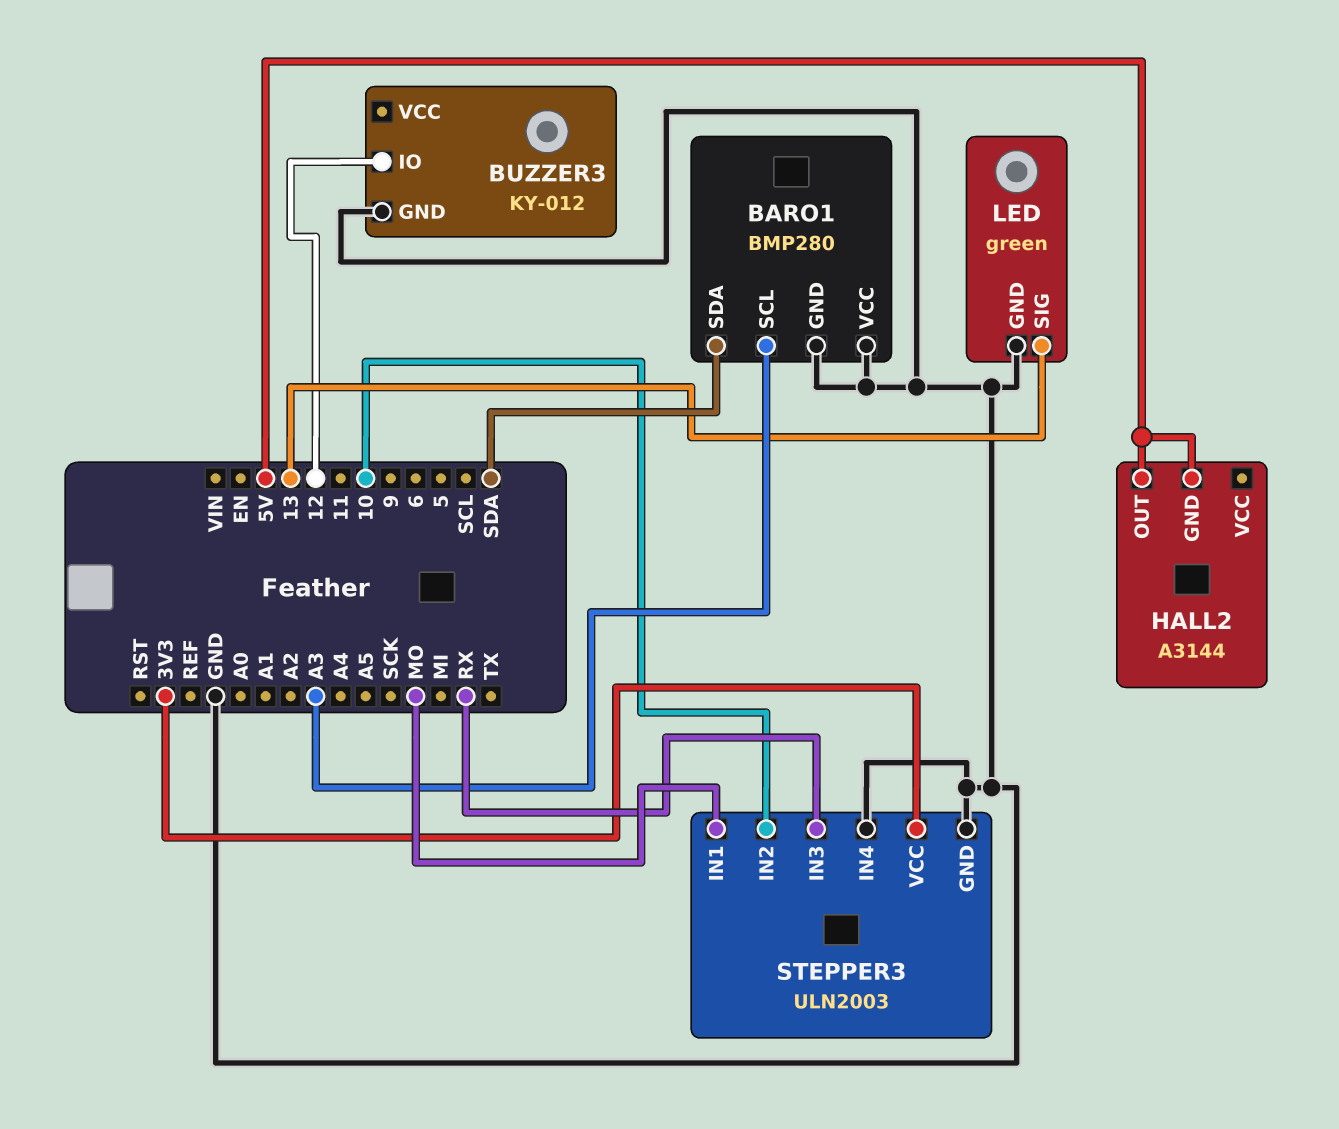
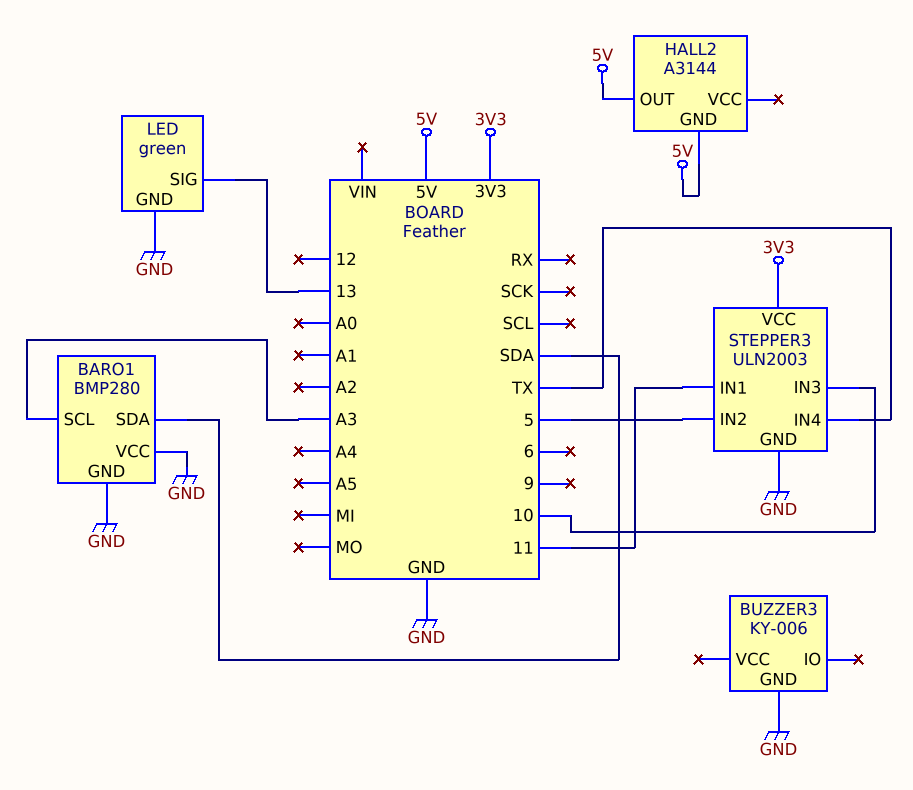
BUZZER3: KY-012 -> KY-006
BUZZER3 pin IO: 12 -> none
STEPPER3 pin IN1: MO -> 11
STEPPER3 pin IN2: 10 -> 5
STEPPER3 pin IN3: RX -> 10
STEPPER3 pin IN4: GND -> TX

